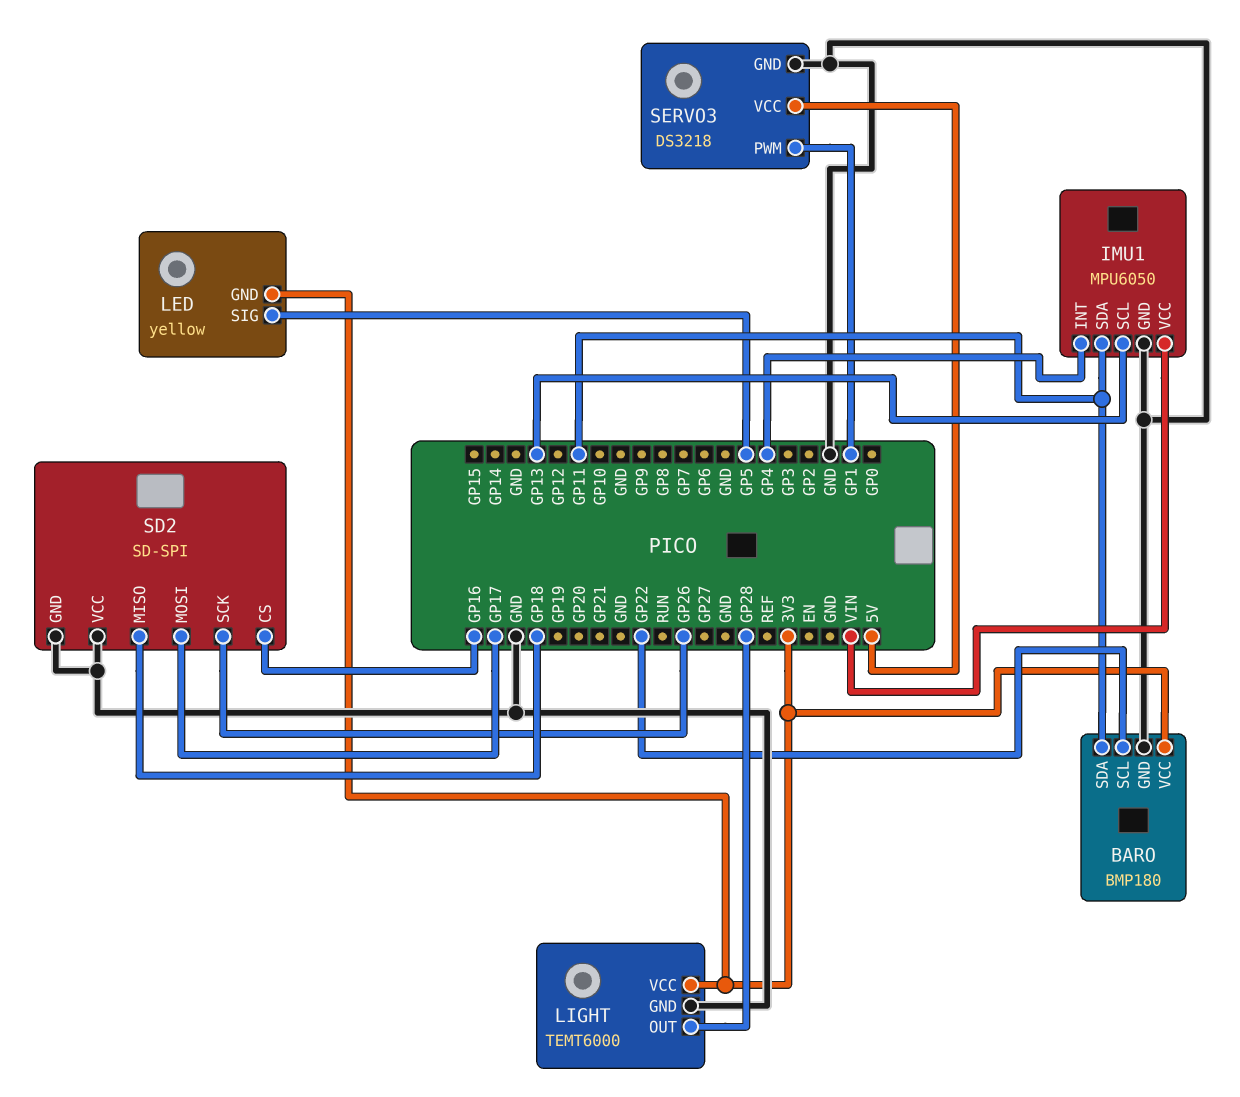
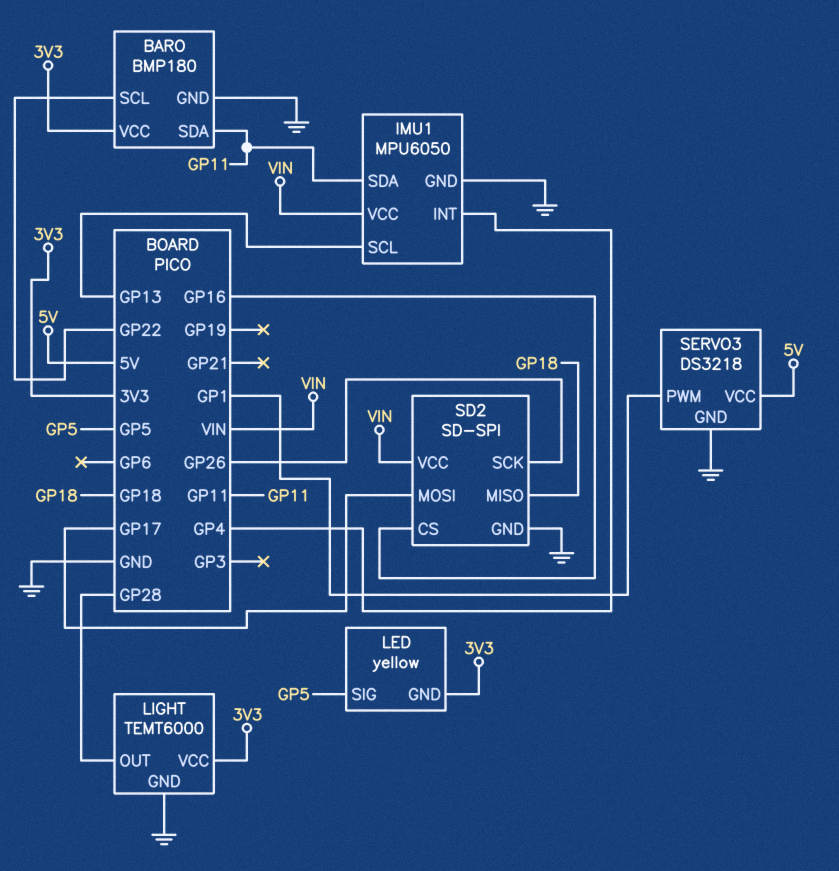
SD2 pin VCC: GND -> VIN

